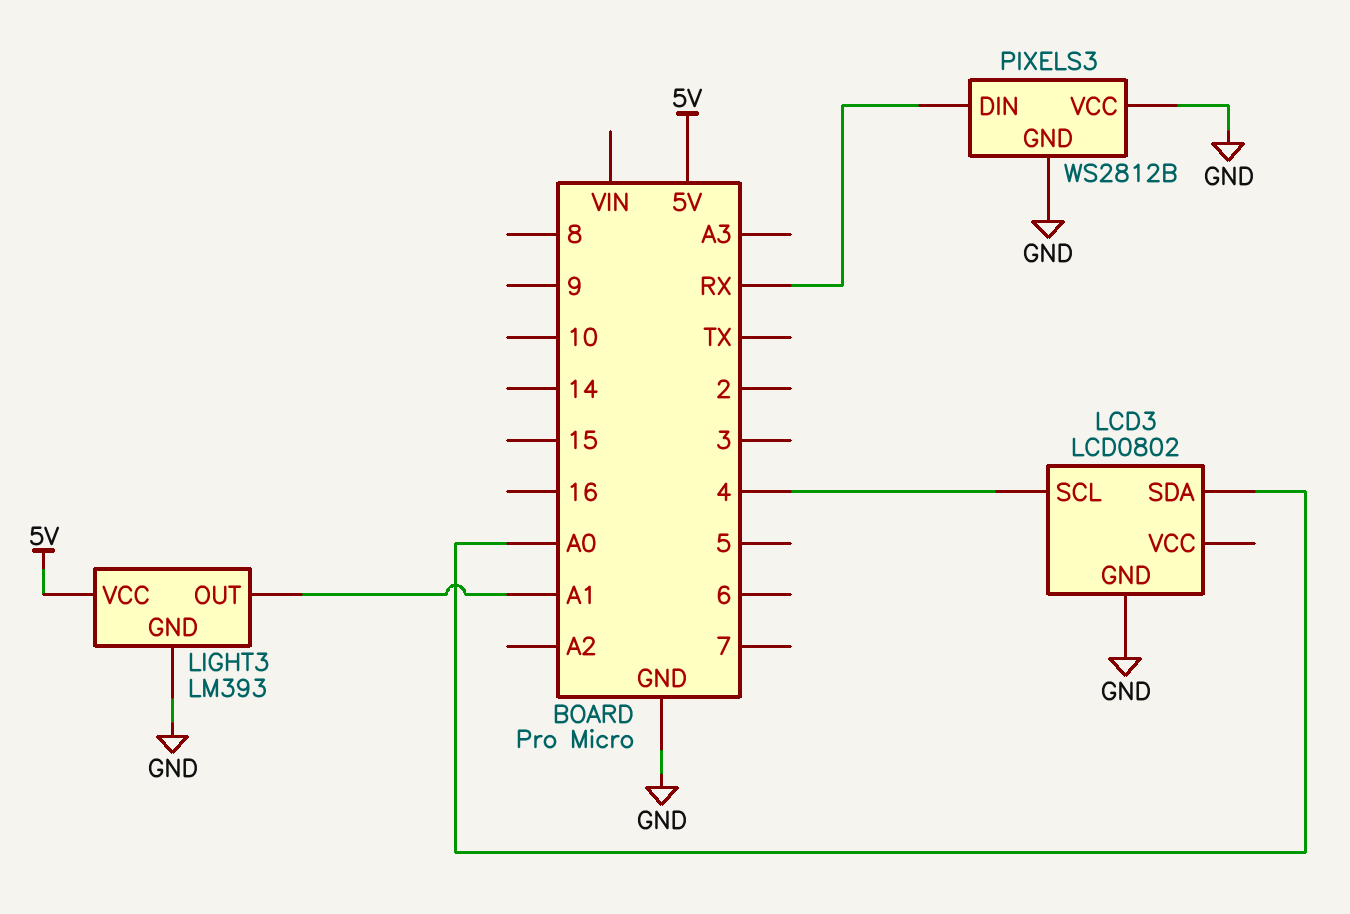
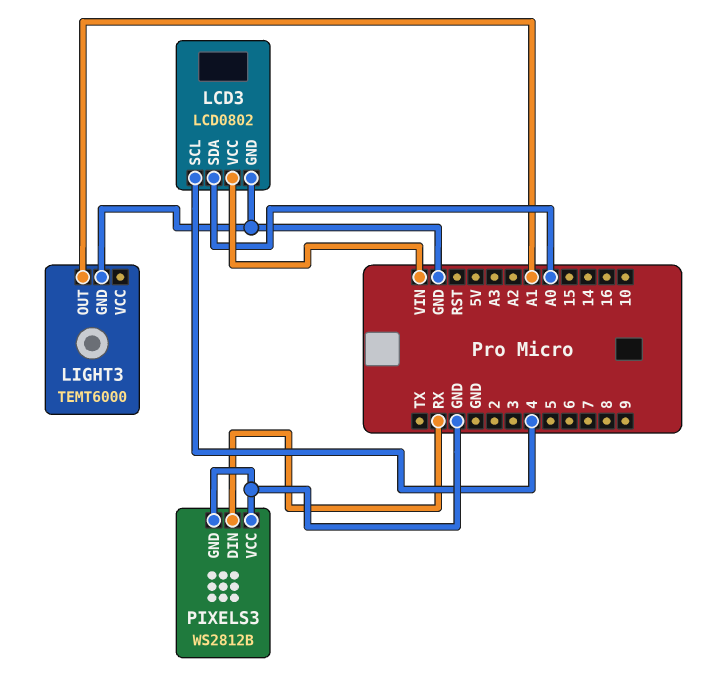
LCD3 pin VCC: none -> VIN
LIGHT3: LM393 -> TEMT6000
LIGHT3 pin VCC: 5V -> none

